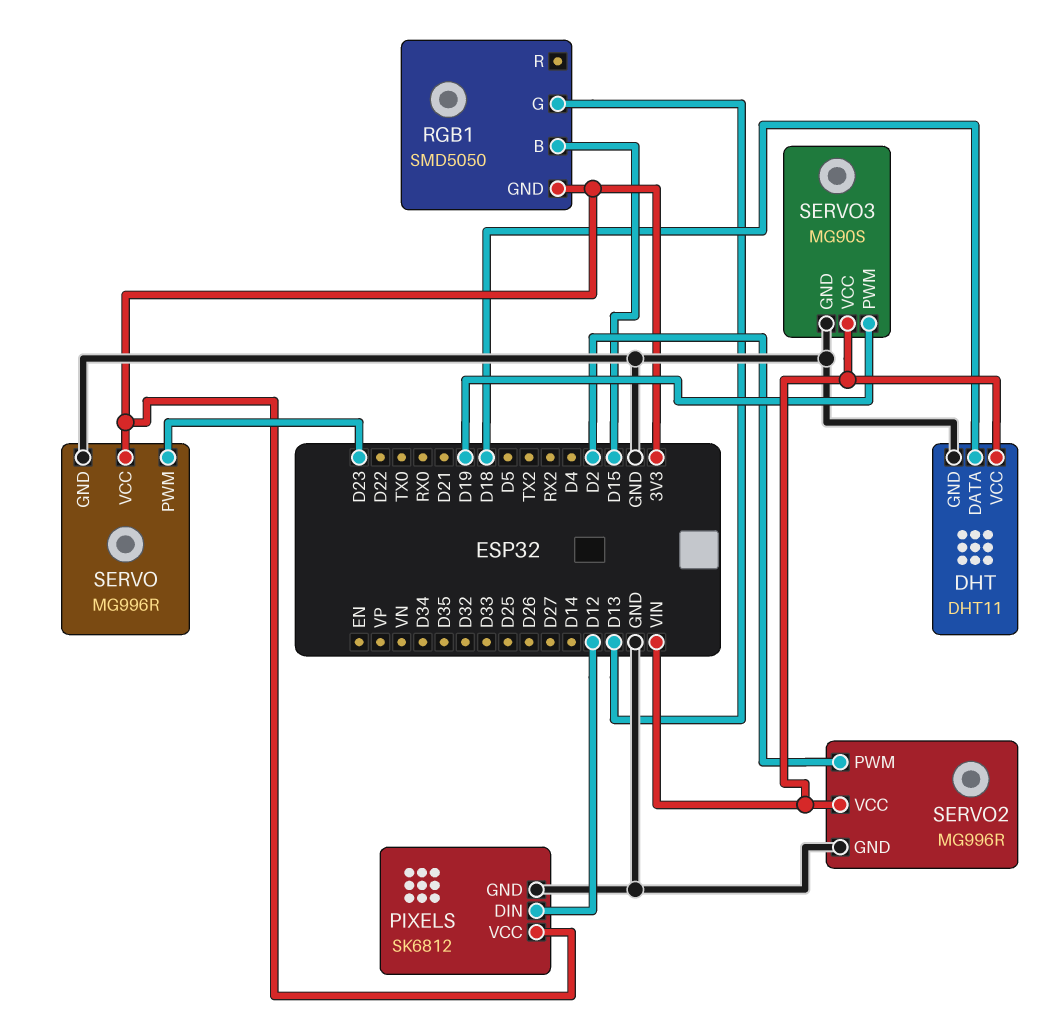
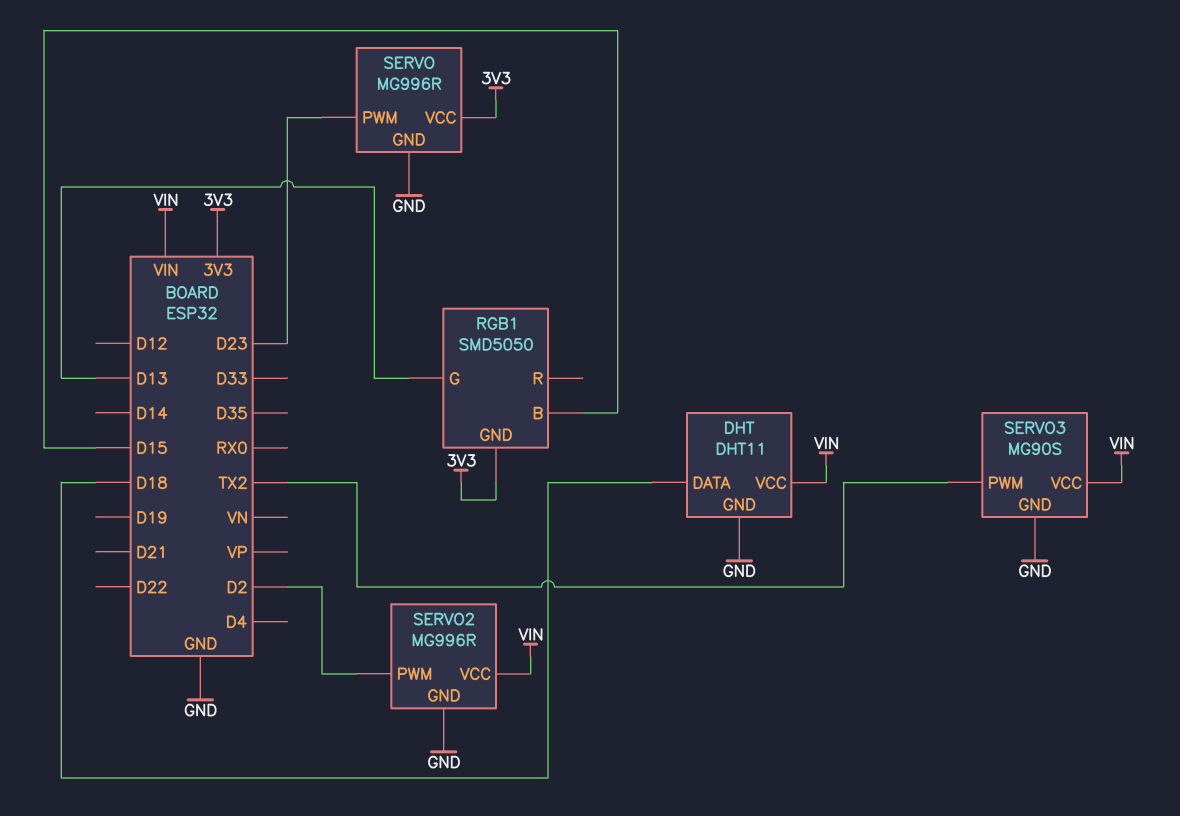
PIXELS: SK6812 -> none
PIXELS pin DIN: D12 -> none
PIXELS pin GND: GND -> none
PIXELS pin VCC: 3V3 -> none
SERVO3 pin PWM: D19 -> TX2

